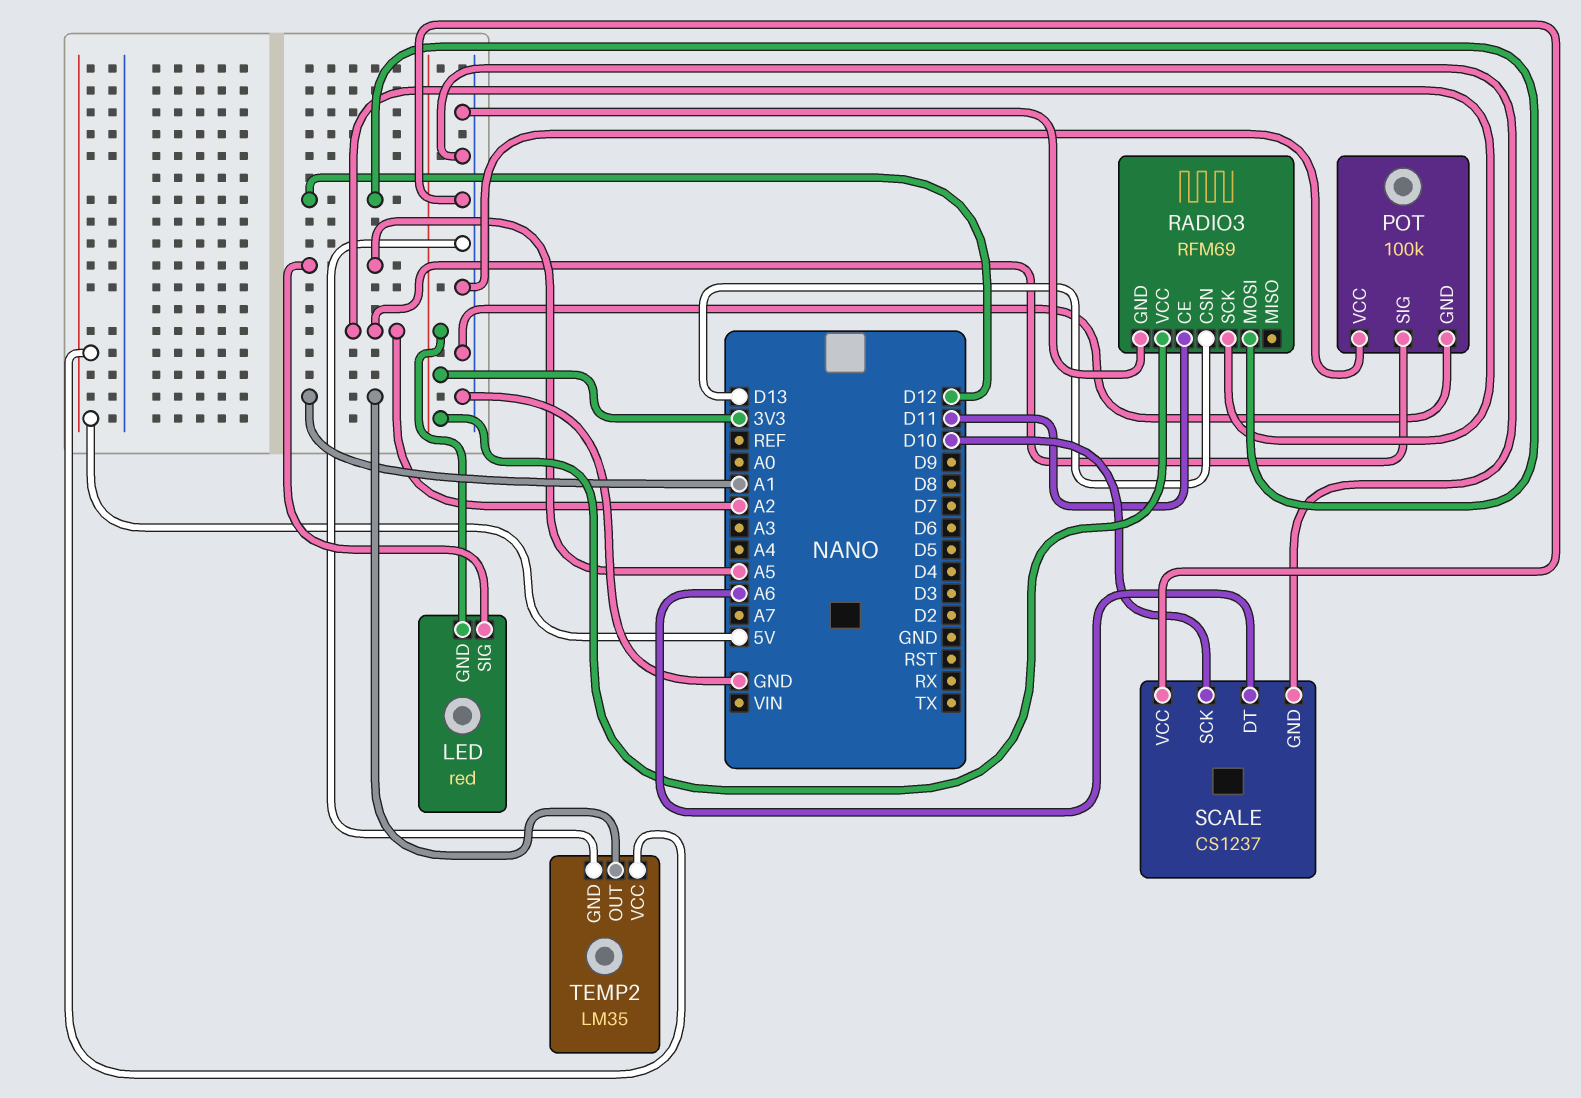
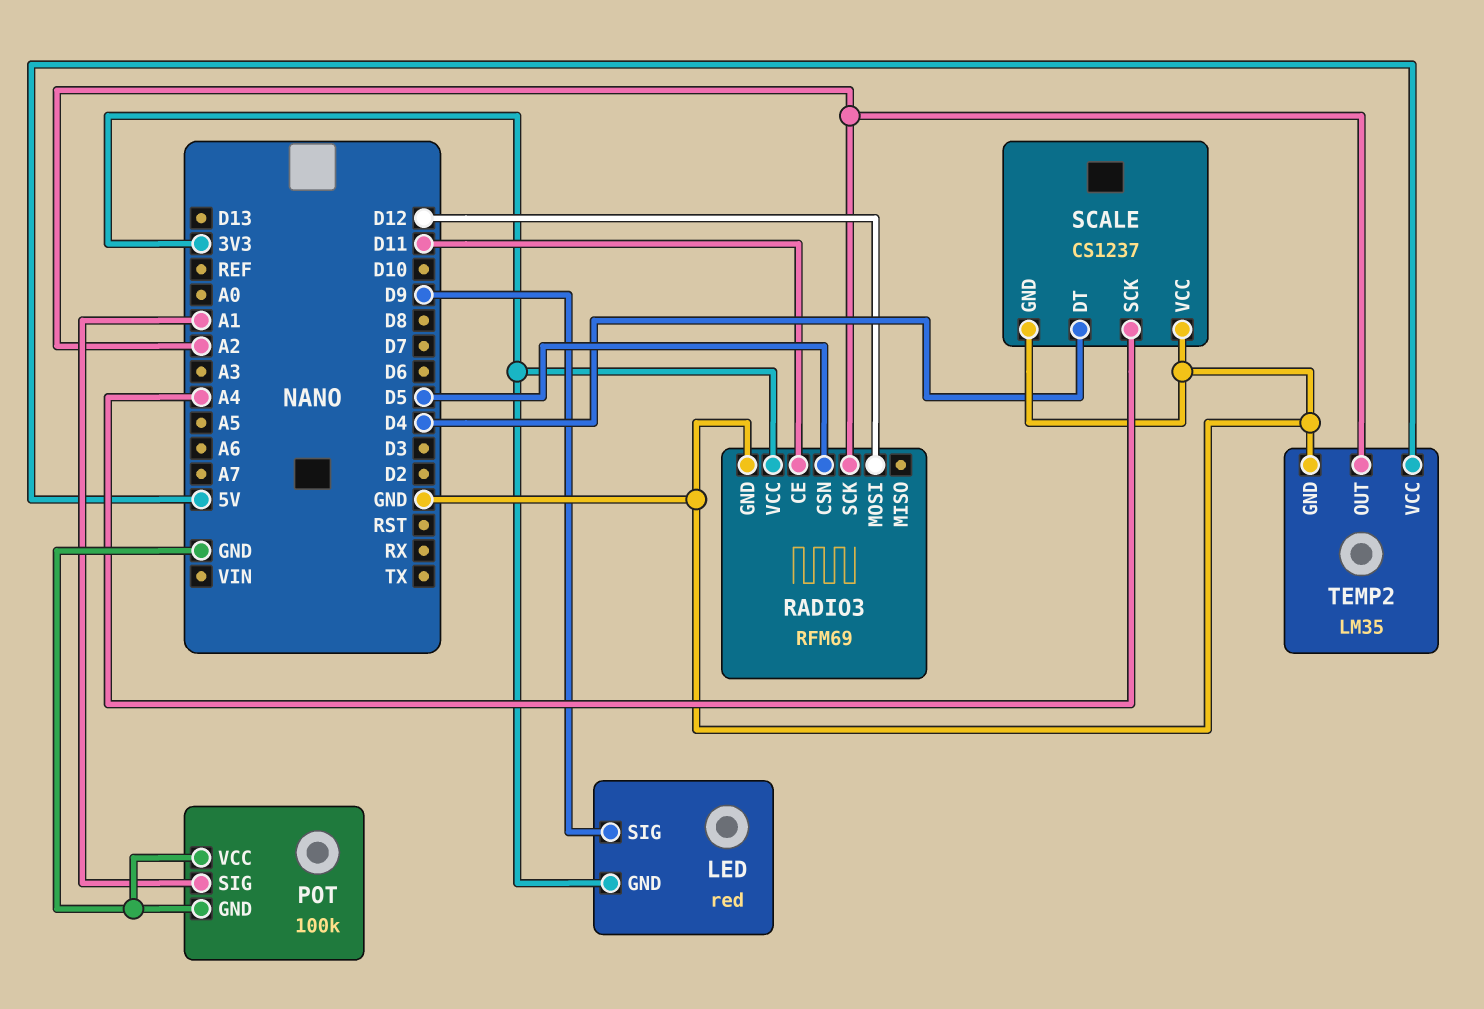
LED pin SIG: A5 -> D9
POT pin SIG: A2 -> A1
RADIO3 pin CSN: D13 -> D5
SCALE pin DT: A6 -> D4
SCALE pin SCK: D10 -> A4
TEMP2 pin OUT: A1 -> A2

